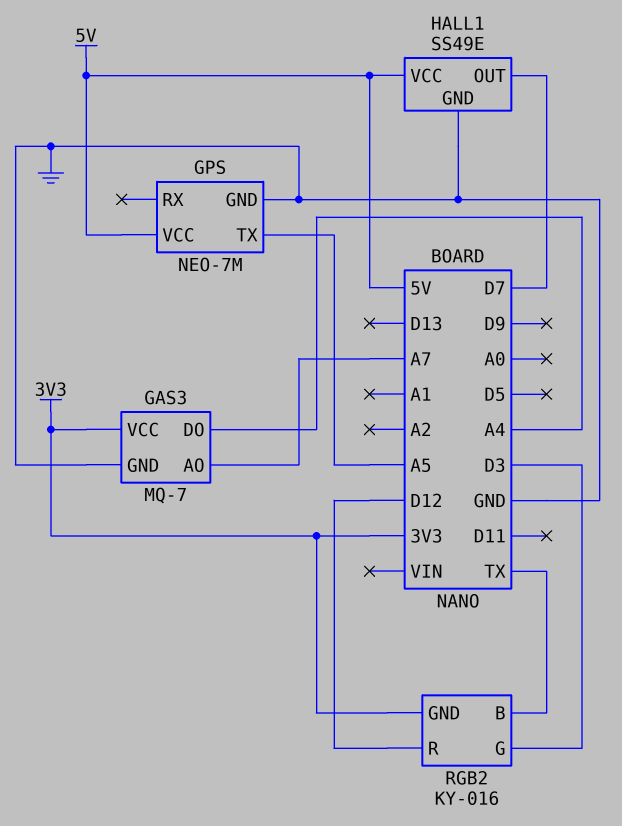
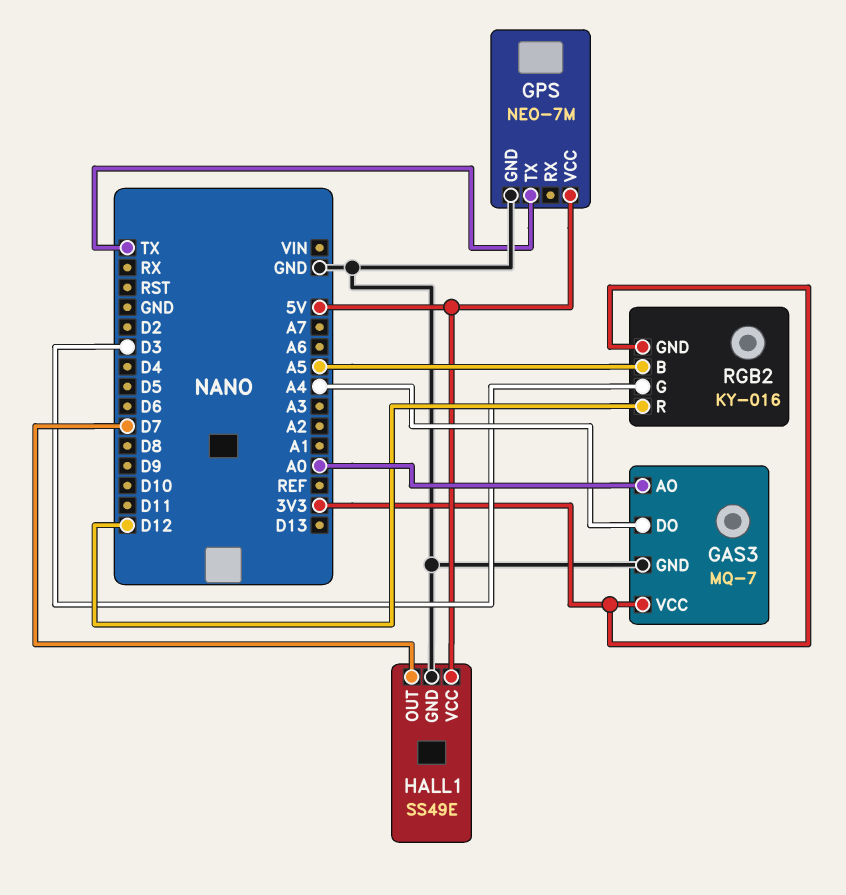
GAS3 pin AO: A7 -> A0
GPS pin TX: A5 -> TX
RGB2 pin B: TX -> A5

